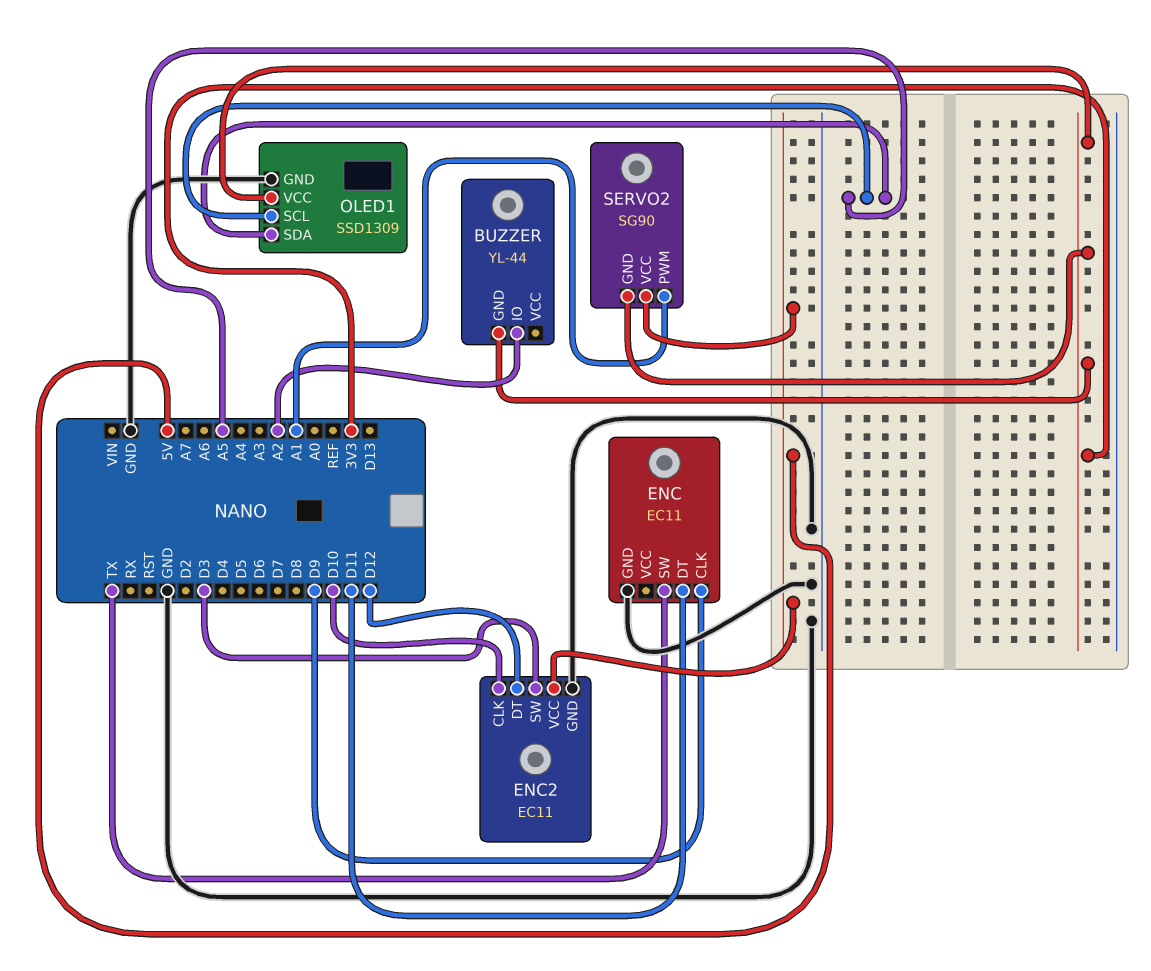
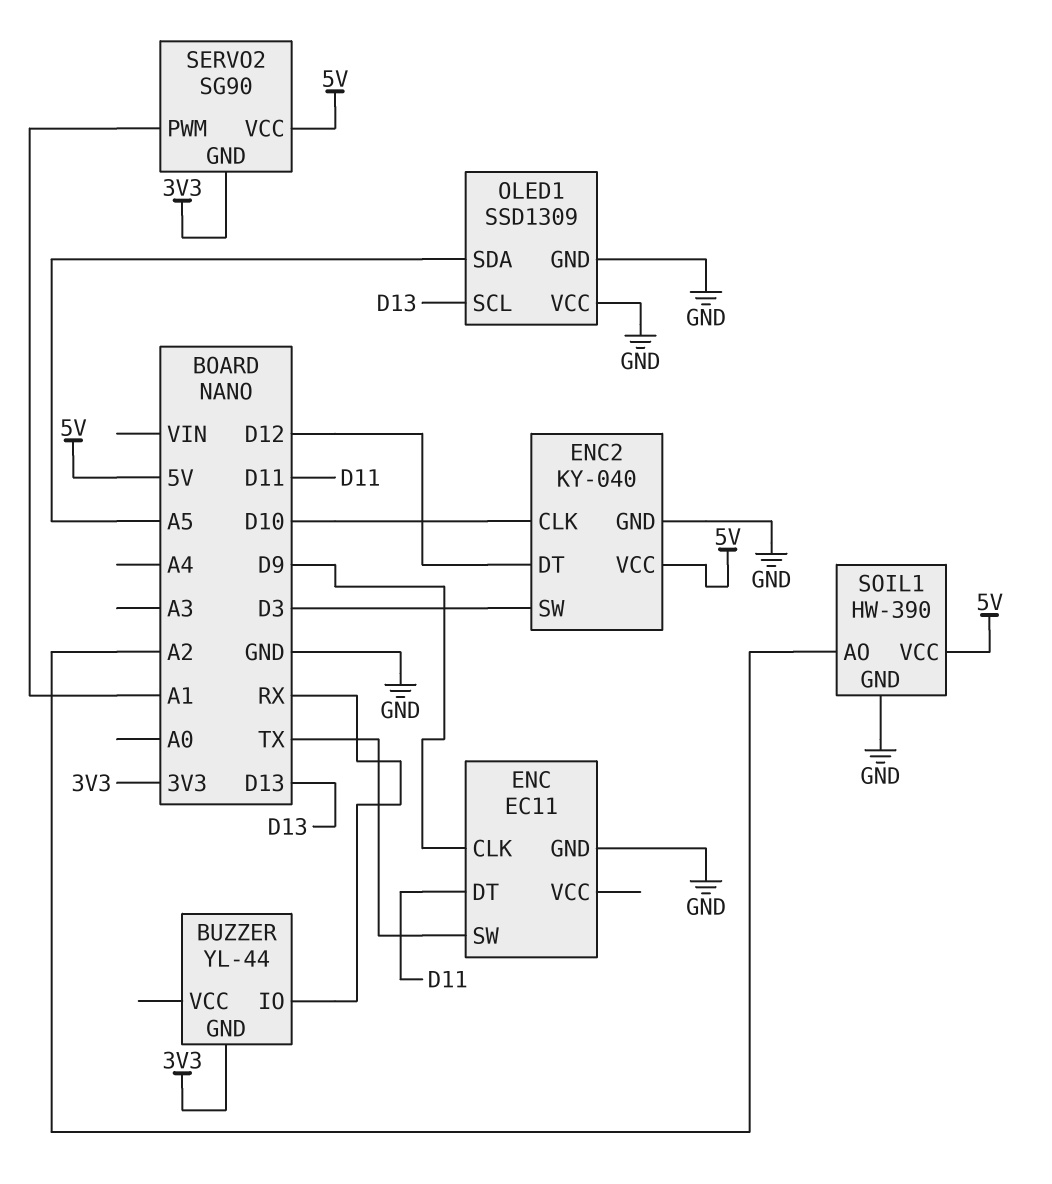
BUZZER pin IO: A2 -> RX
ENC2: EC11 -> KY-040
OLED1 pin SCL: A5 -> D13
OLED1 pin VCC: 3V3 -> GND
SOIL1: none -> HW-390
SOIL1 pin AO: none -> A2
SOIL1 pin GND: none -> GND
SOIL1 pin VCC: none -> 5V

